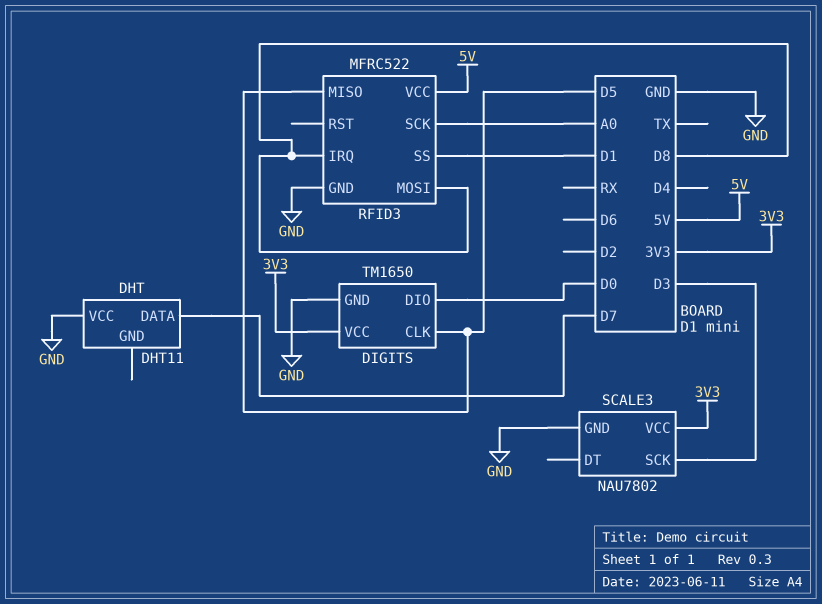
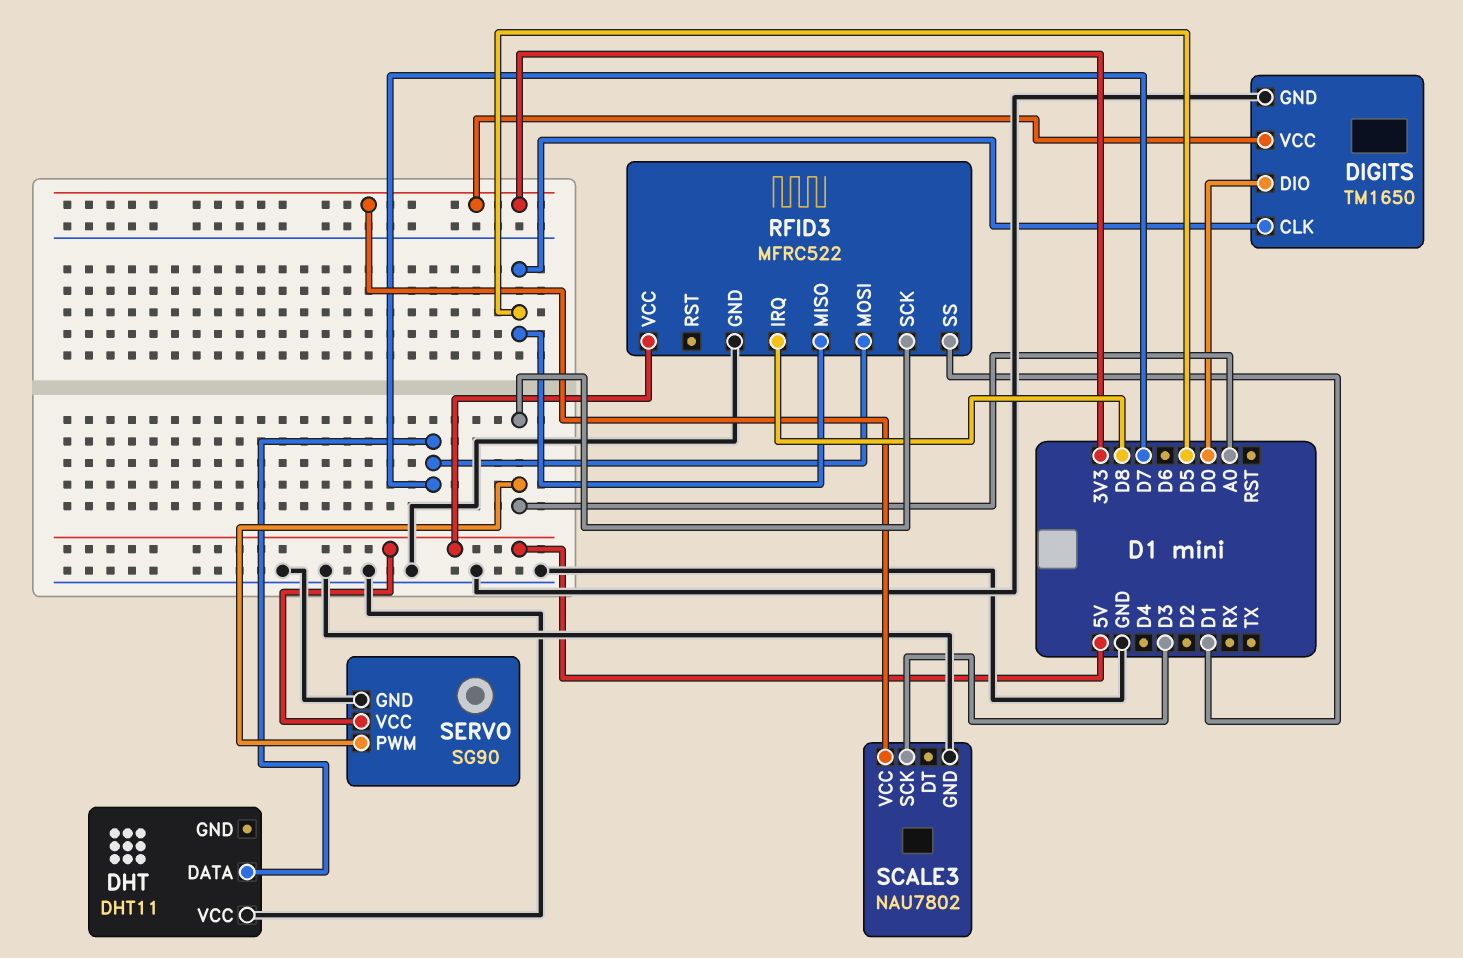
RFID3 pin MOSI: D8 -> D7
SERVO: none -> SG90
SERVO pin GND: none -> GND
SERVO pin PWM: none -> A0
SERVO pin VCC: none -> 5V

